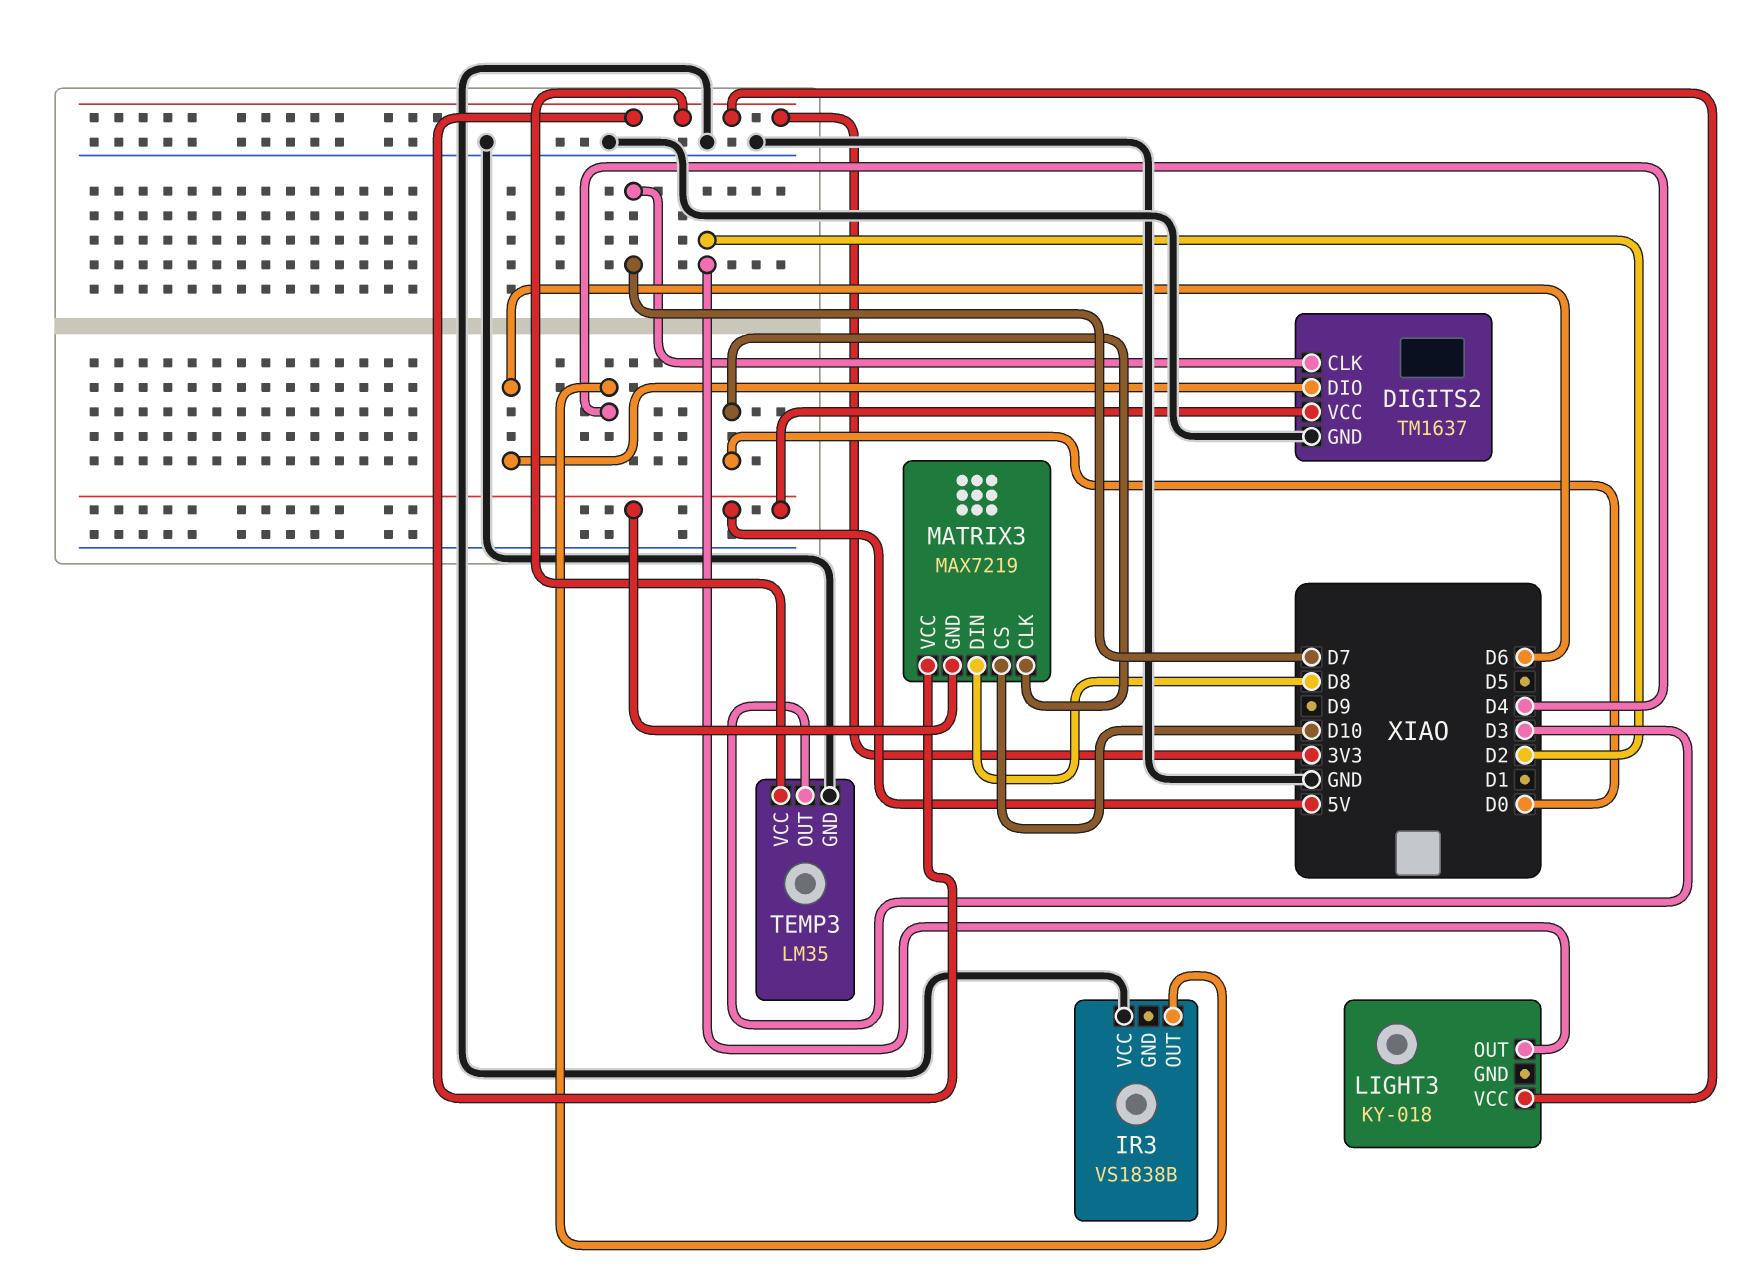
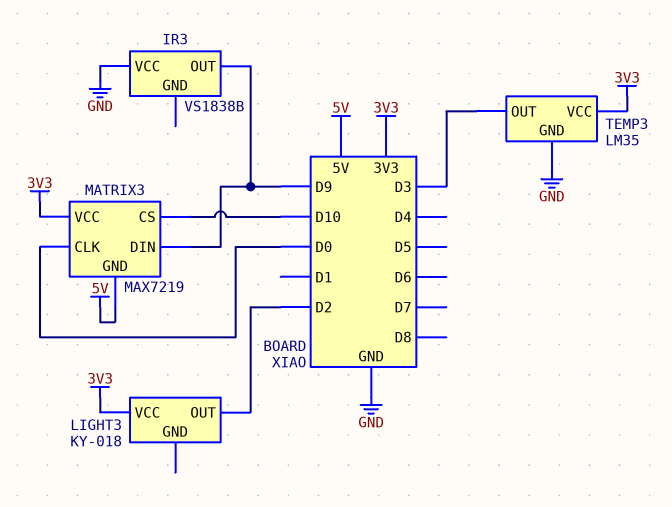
DIGITS2: TM1637 -> none
DIGITS2 pin CLK: D7 -> none
DIGITS2 pin DIO: D6 -> none
DIGITS2 pin GND: GND -> none
DIGITS2 pin VCC: 5V -> none
IR3 pin OUT: D4 -> D9
MATRIX3 pin DIN: D8 -> D9

